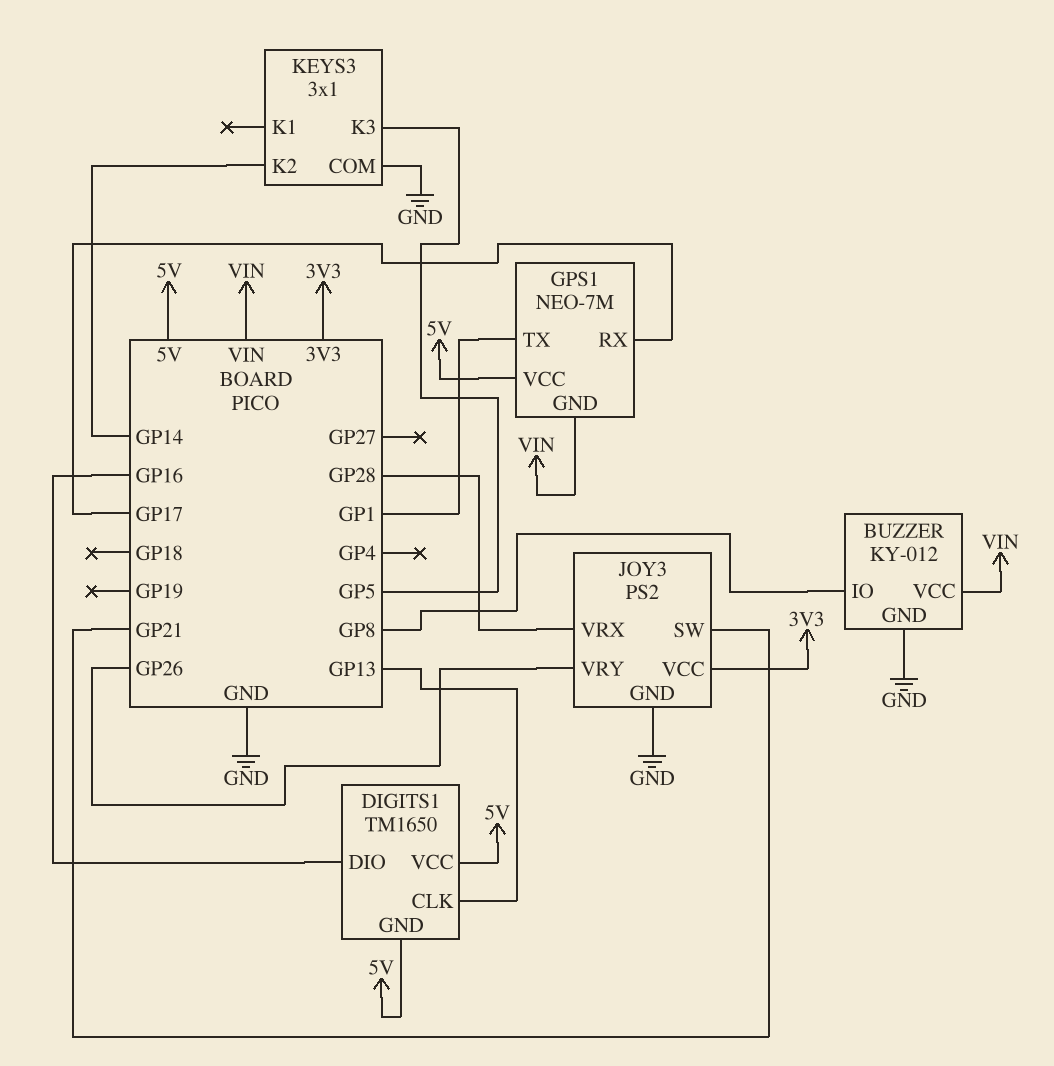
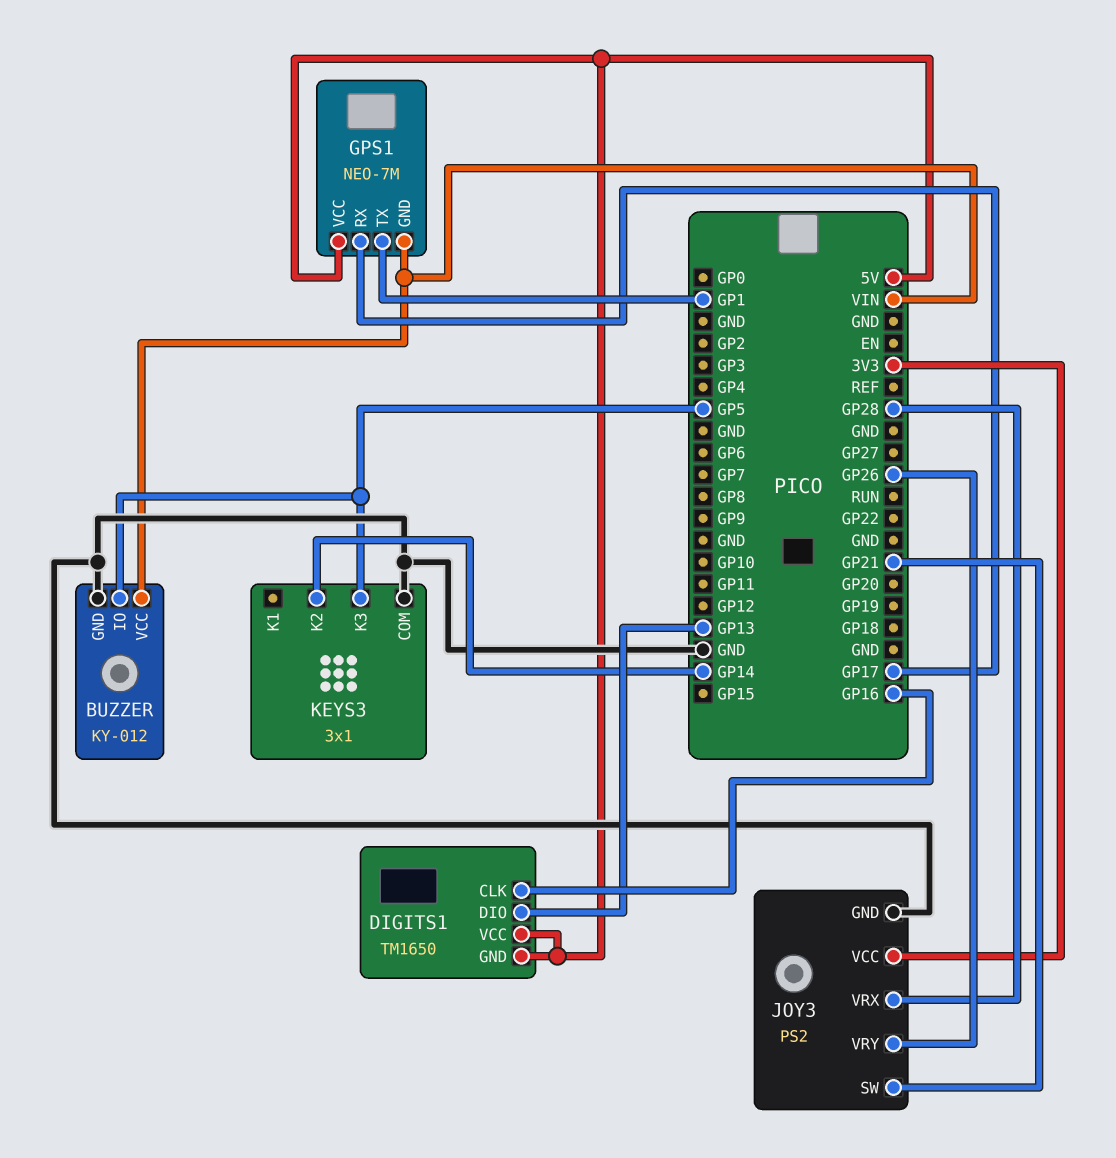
BUZZER pin IO: GP8 -> GP5
DIGITS1 pin CLK: GP13 -> GP16
DIGITS1 pin DIO: GP16 -> GP13

